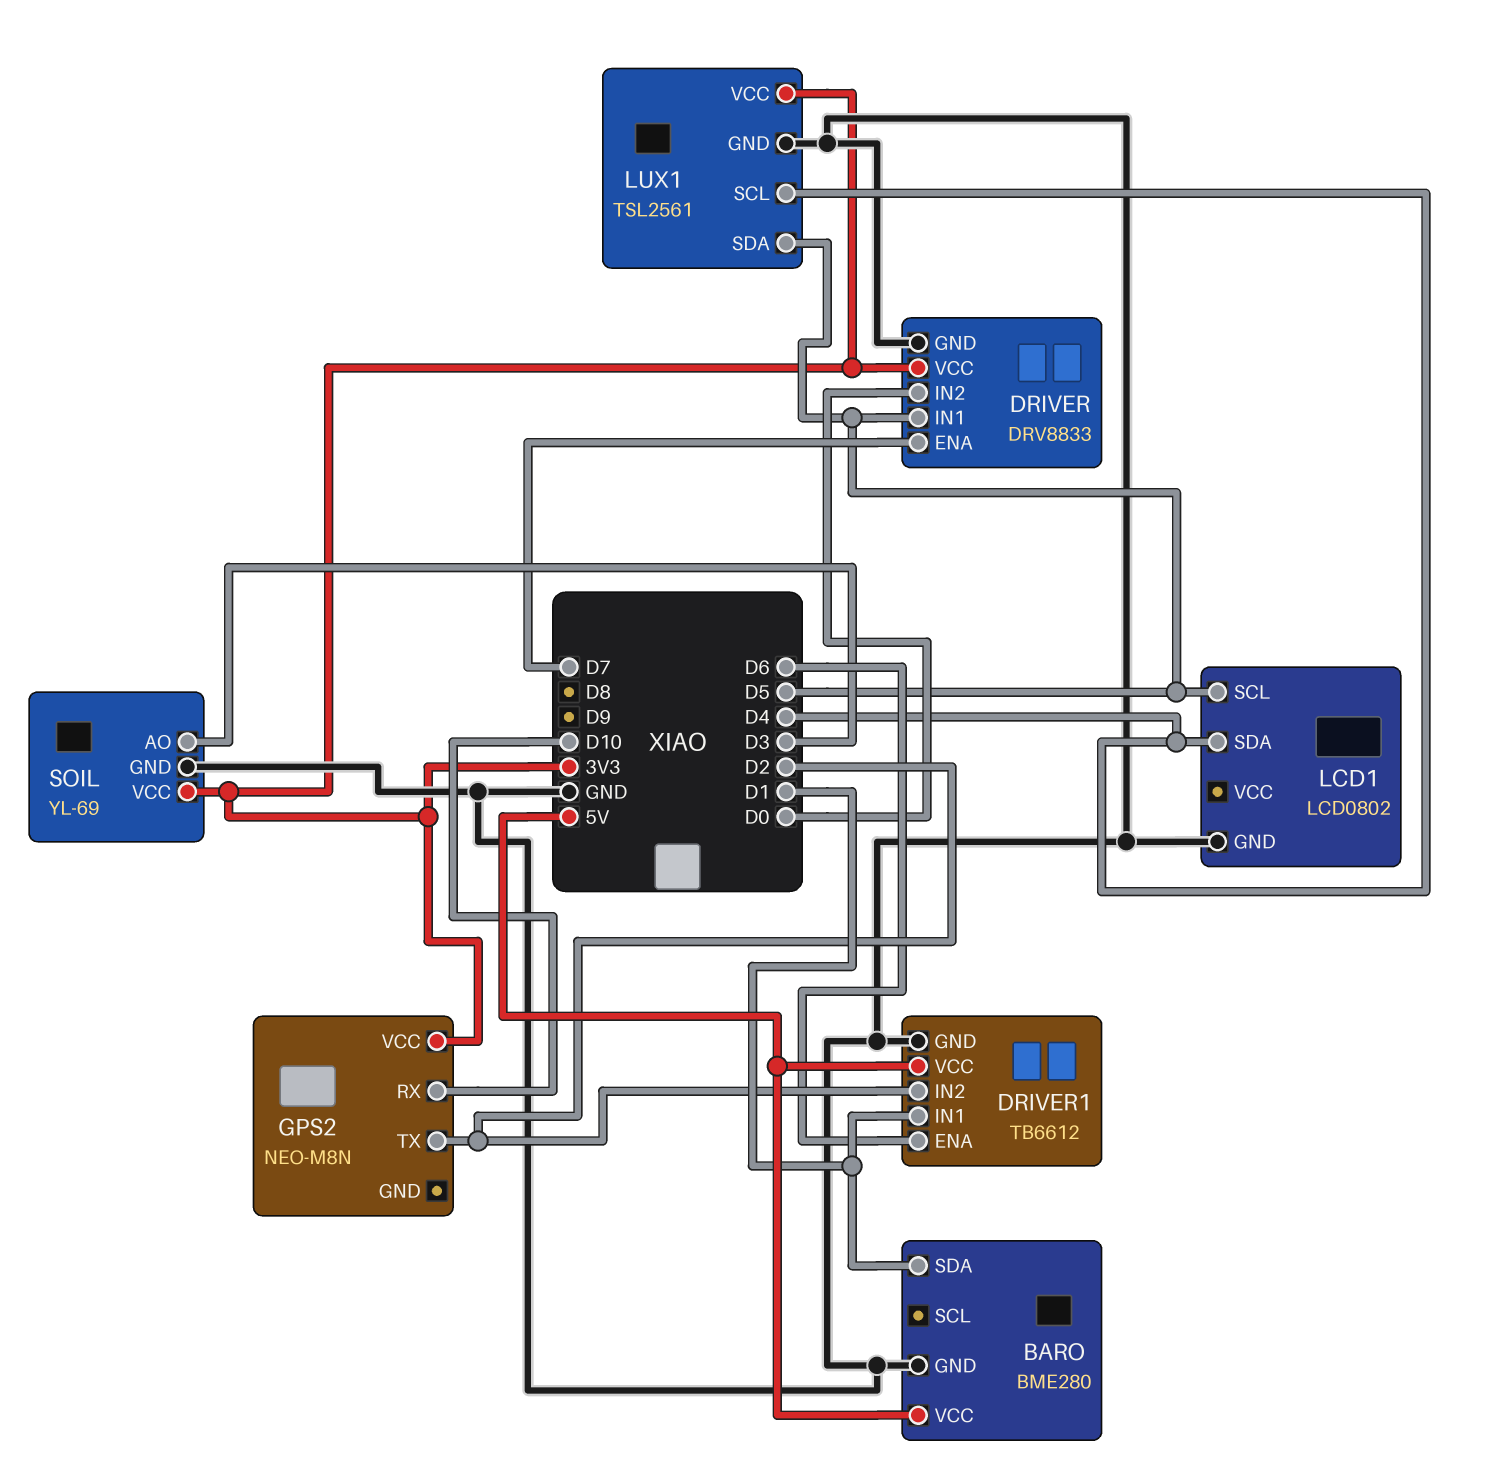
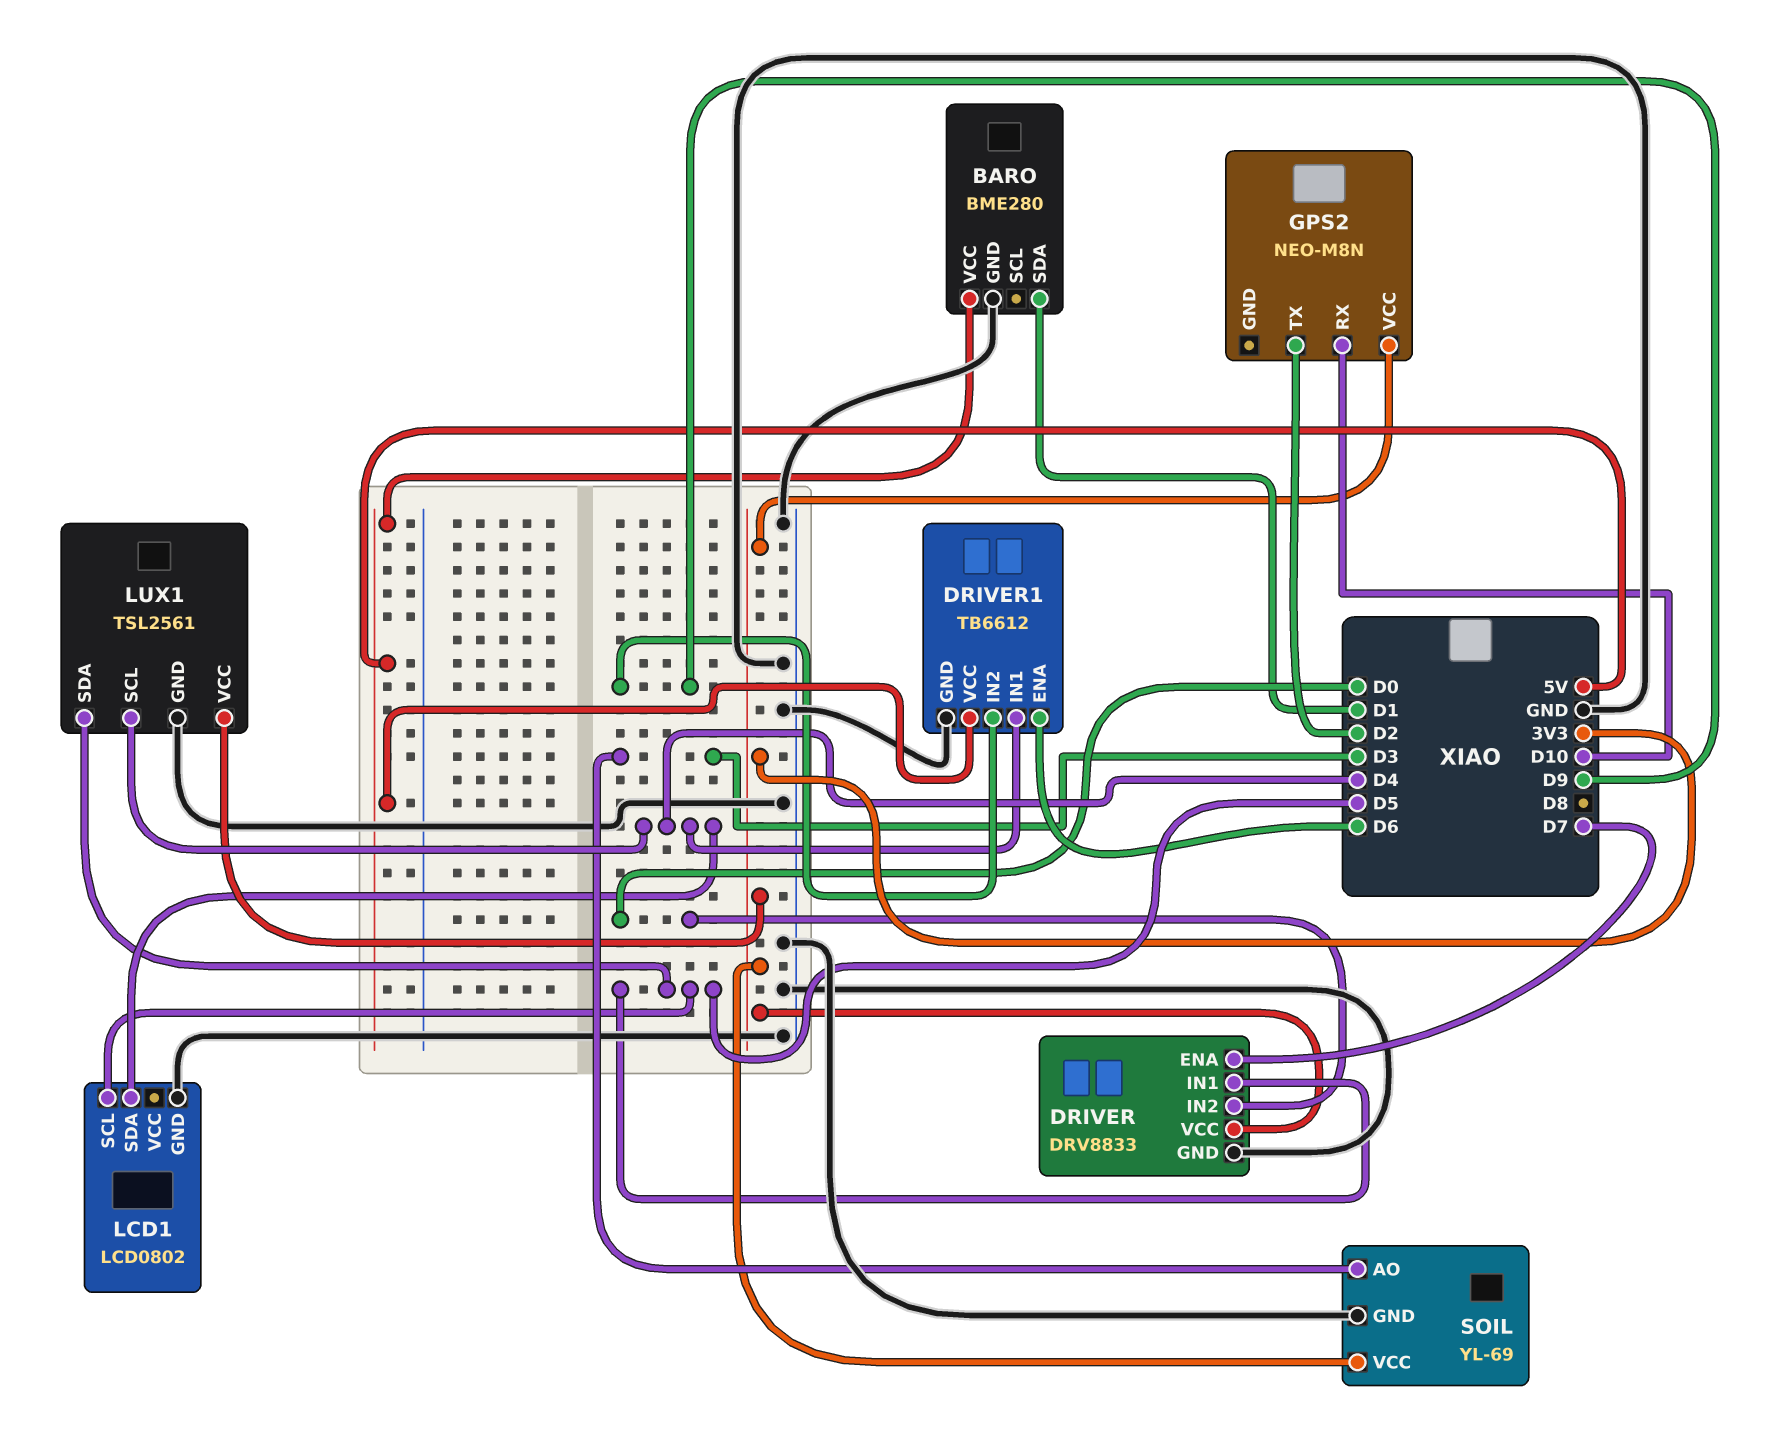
DRIVER1 pin IN1: D1 -> D4
DRIVER1 pin IN2: D2 -> D9

